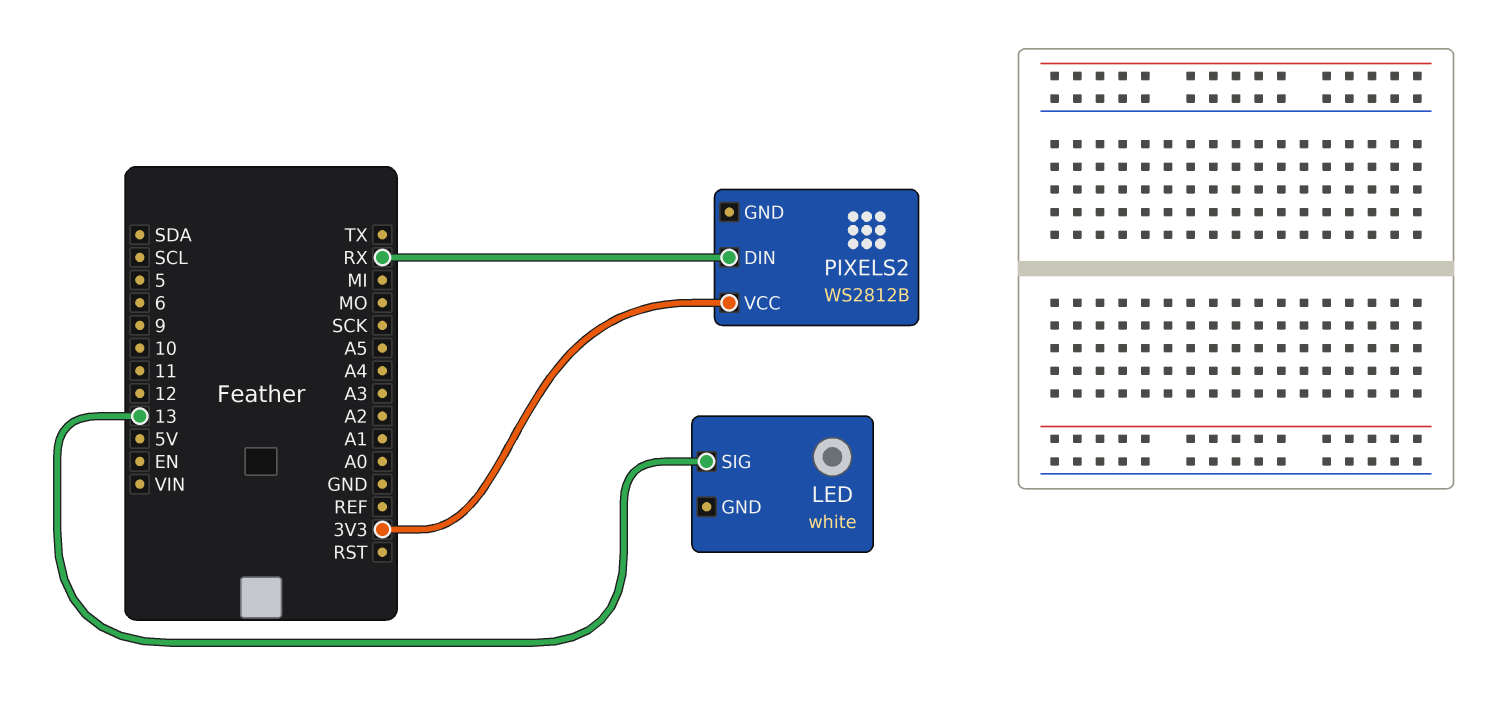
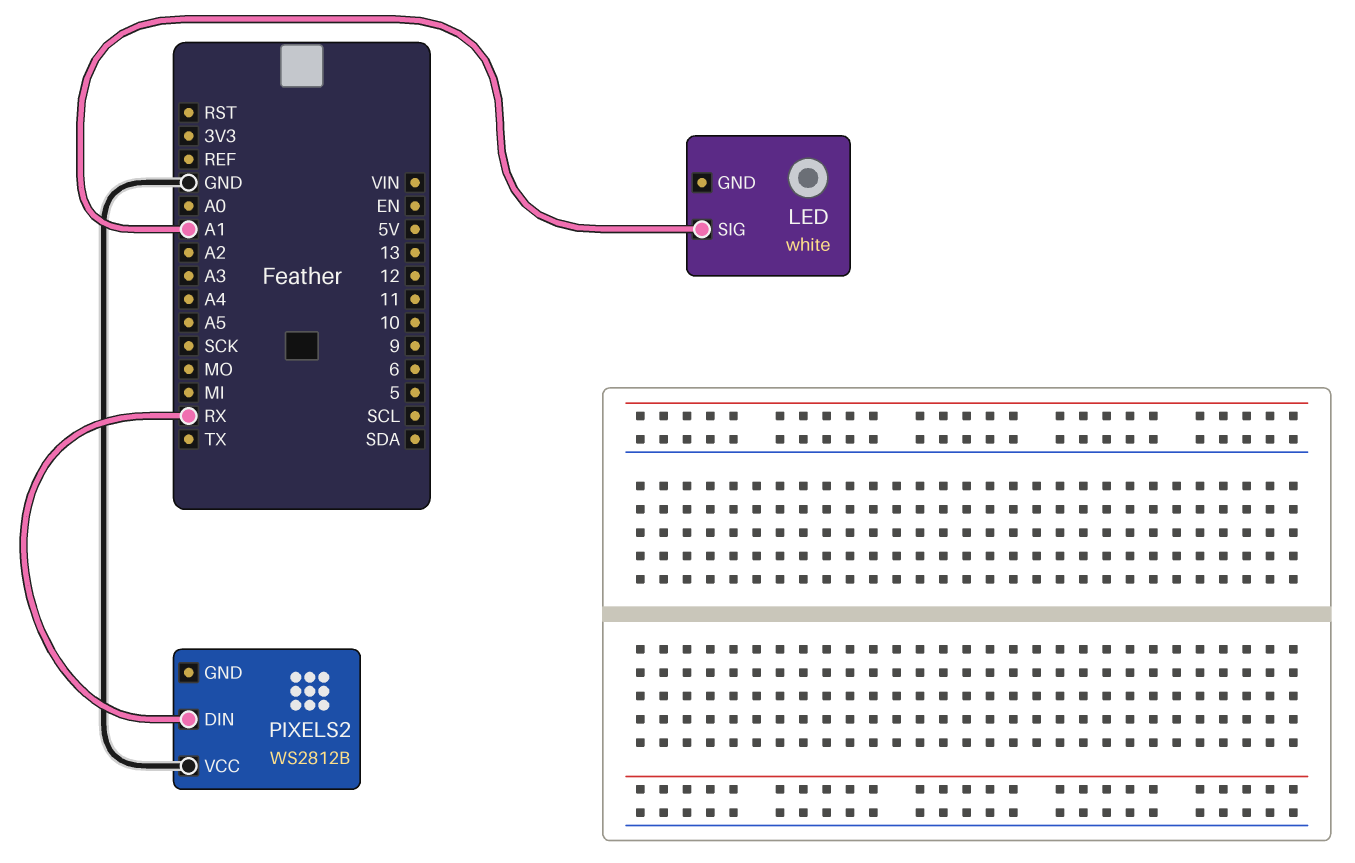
LED pin SIG: 13 -> A1
PIXELS2 pin VCC: 3V3 -> GND

